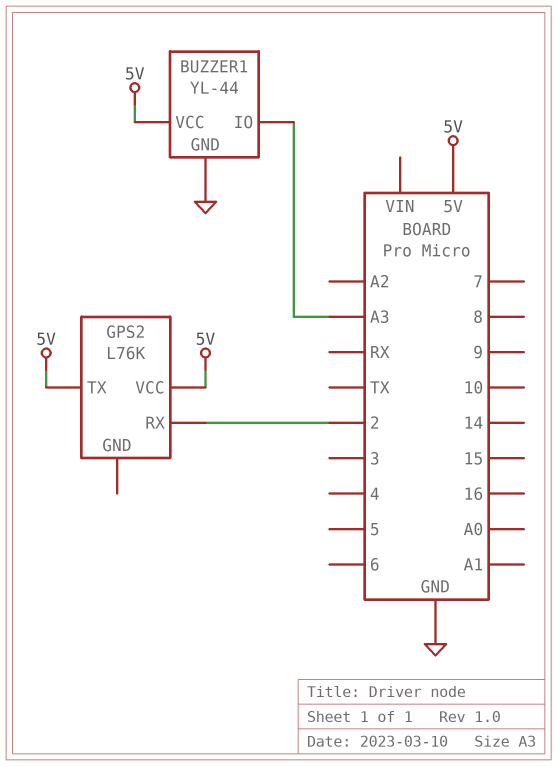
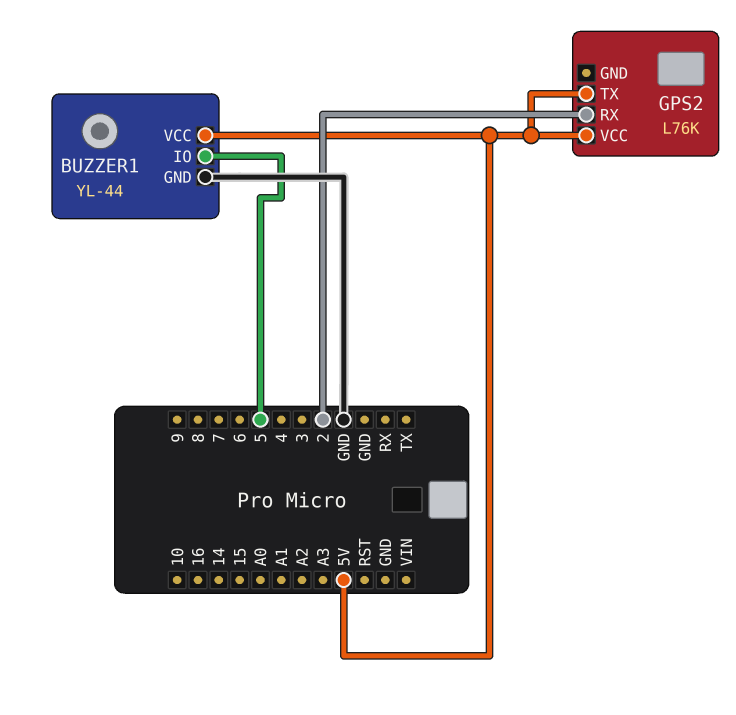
BUZZER1 pin IO: A3 -> 5

